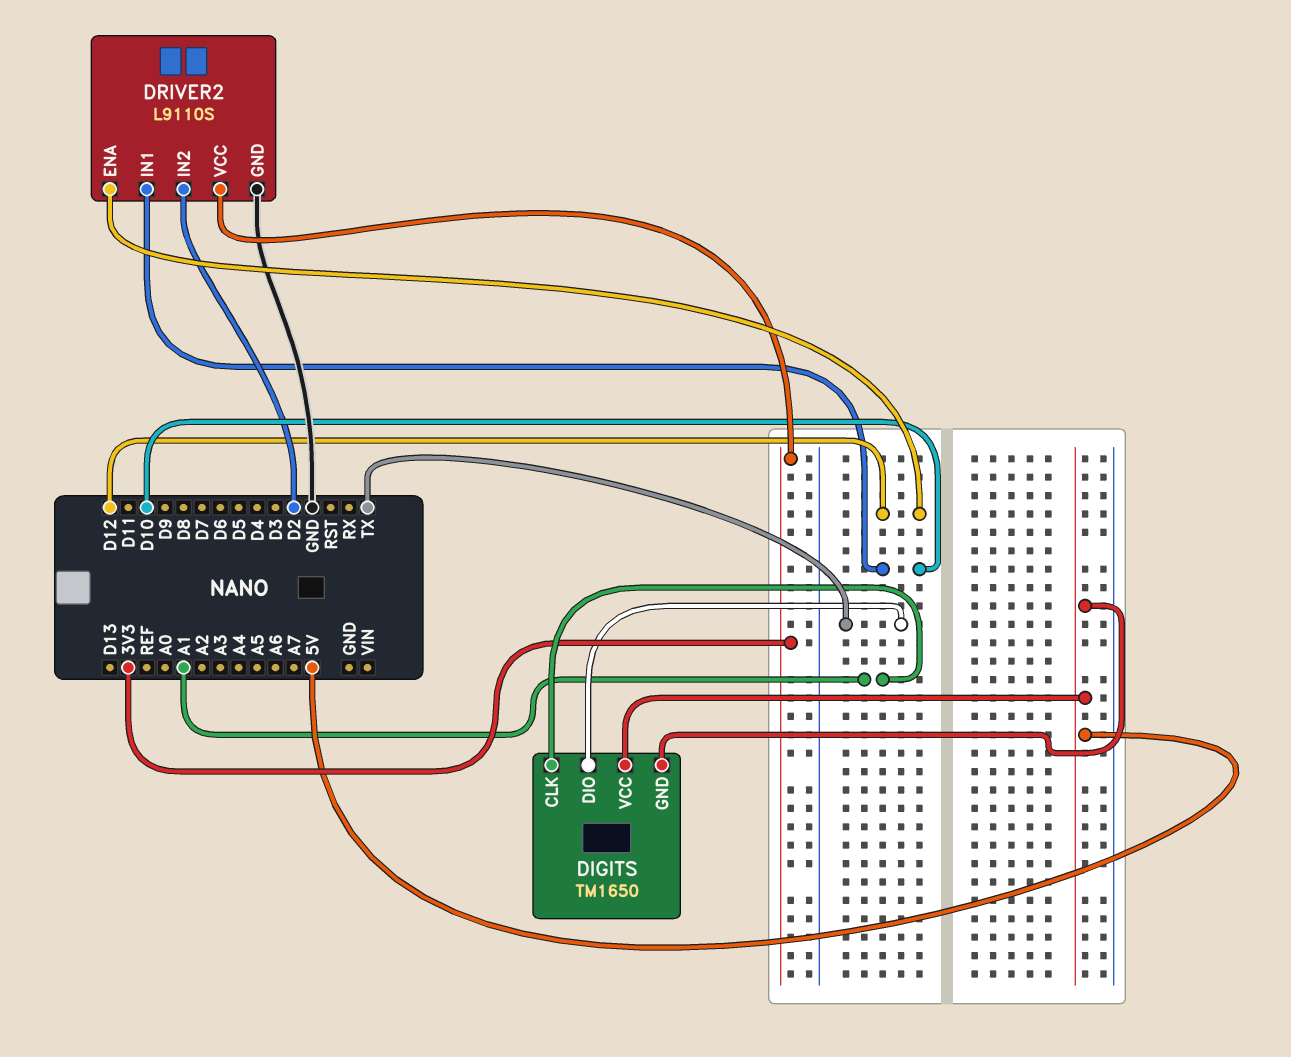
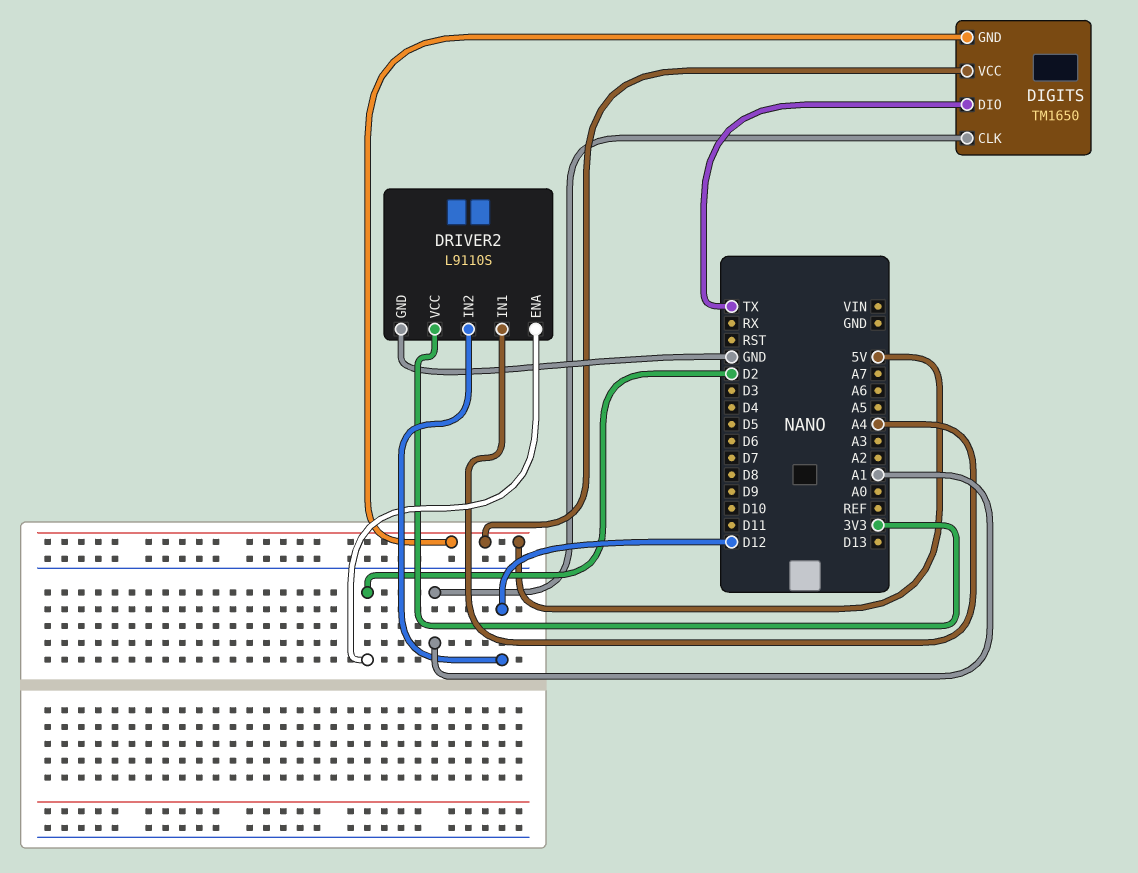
DRIVER2 pin ENA: D12 -> D2
DRIVER2 pin IN1: D10 -> A4
DRIVER2 pin IN2: D2 -> D12

